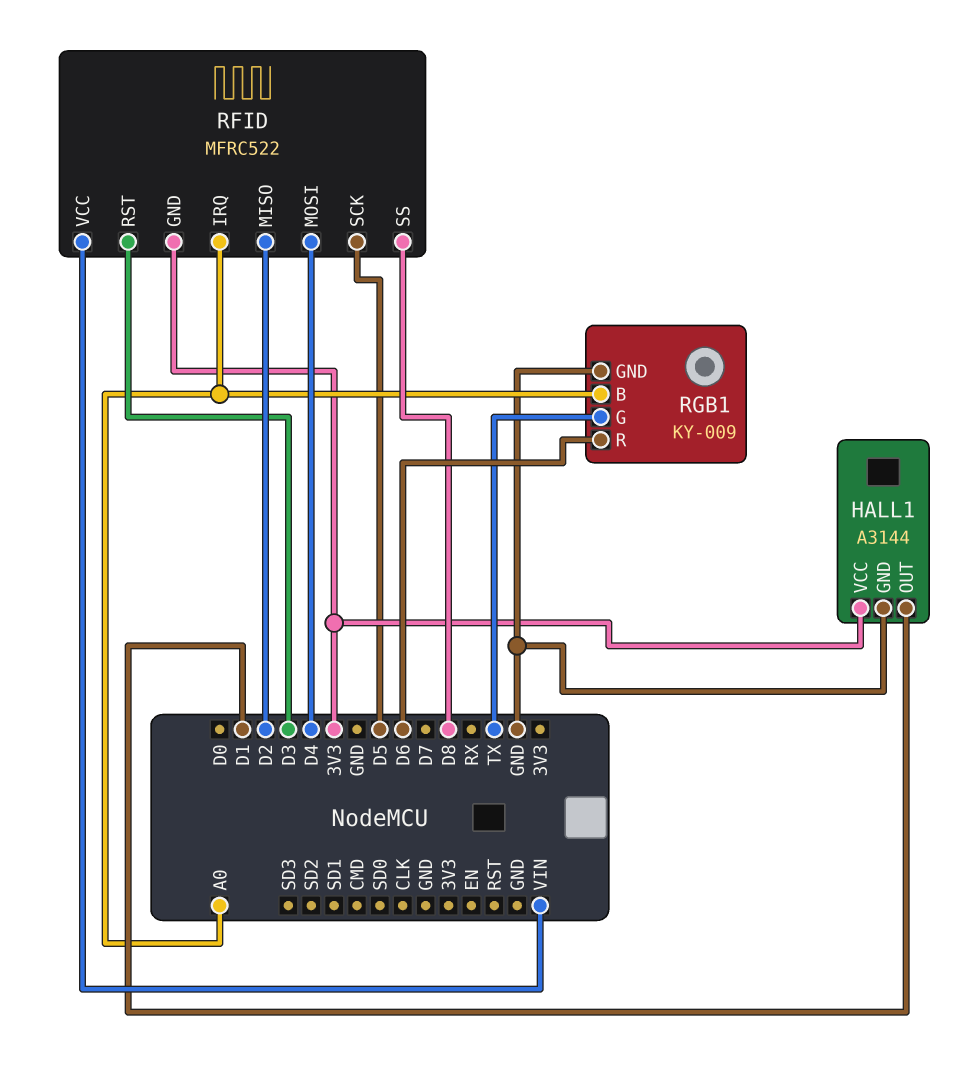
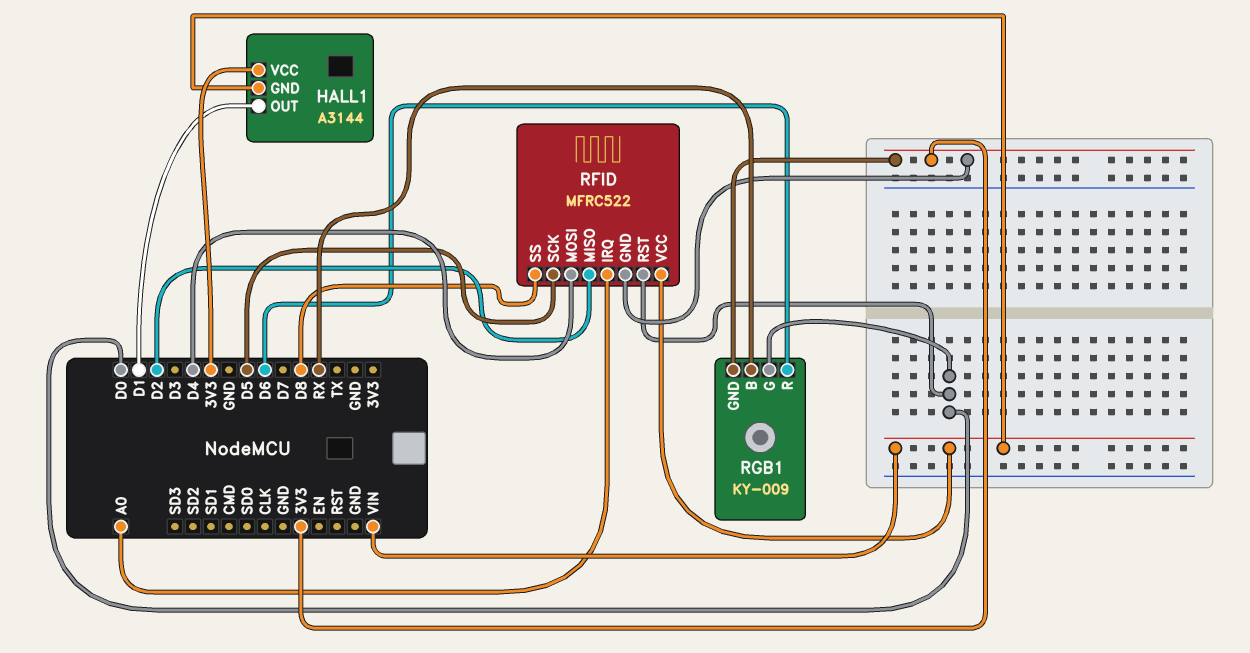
HALL1 pin GND: GND -> VIN
RFID pin RST: D3 -> D0
RGB1 pin B: A0 -> RX
RGB1 pin G: TX -> D0
RGB1 pin GND: GND -> 3V3

